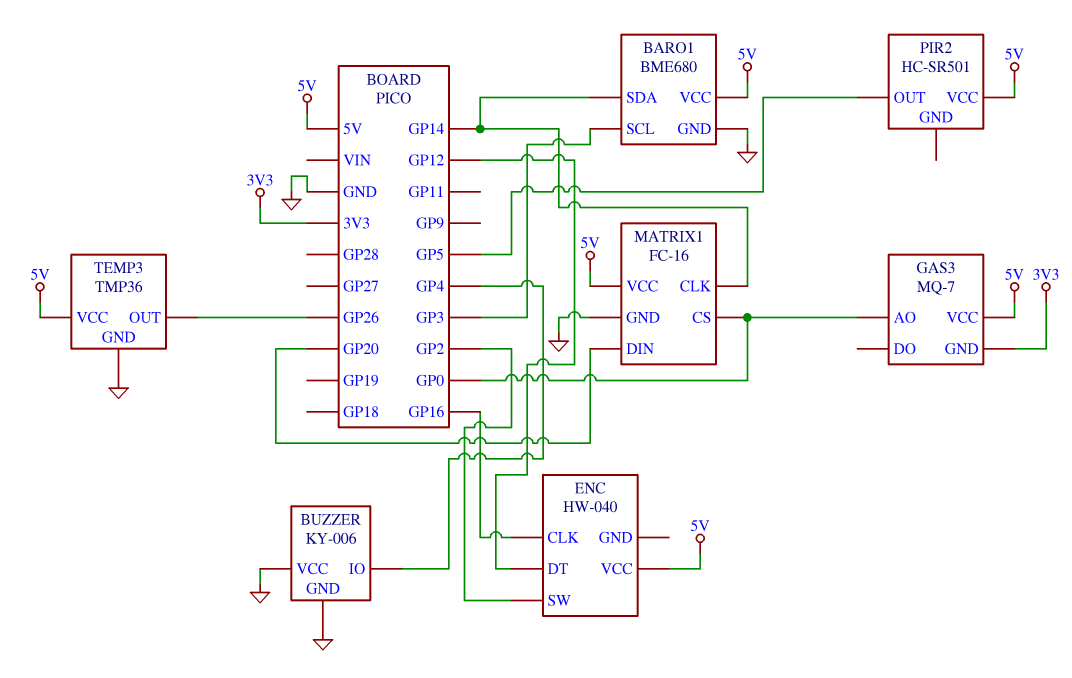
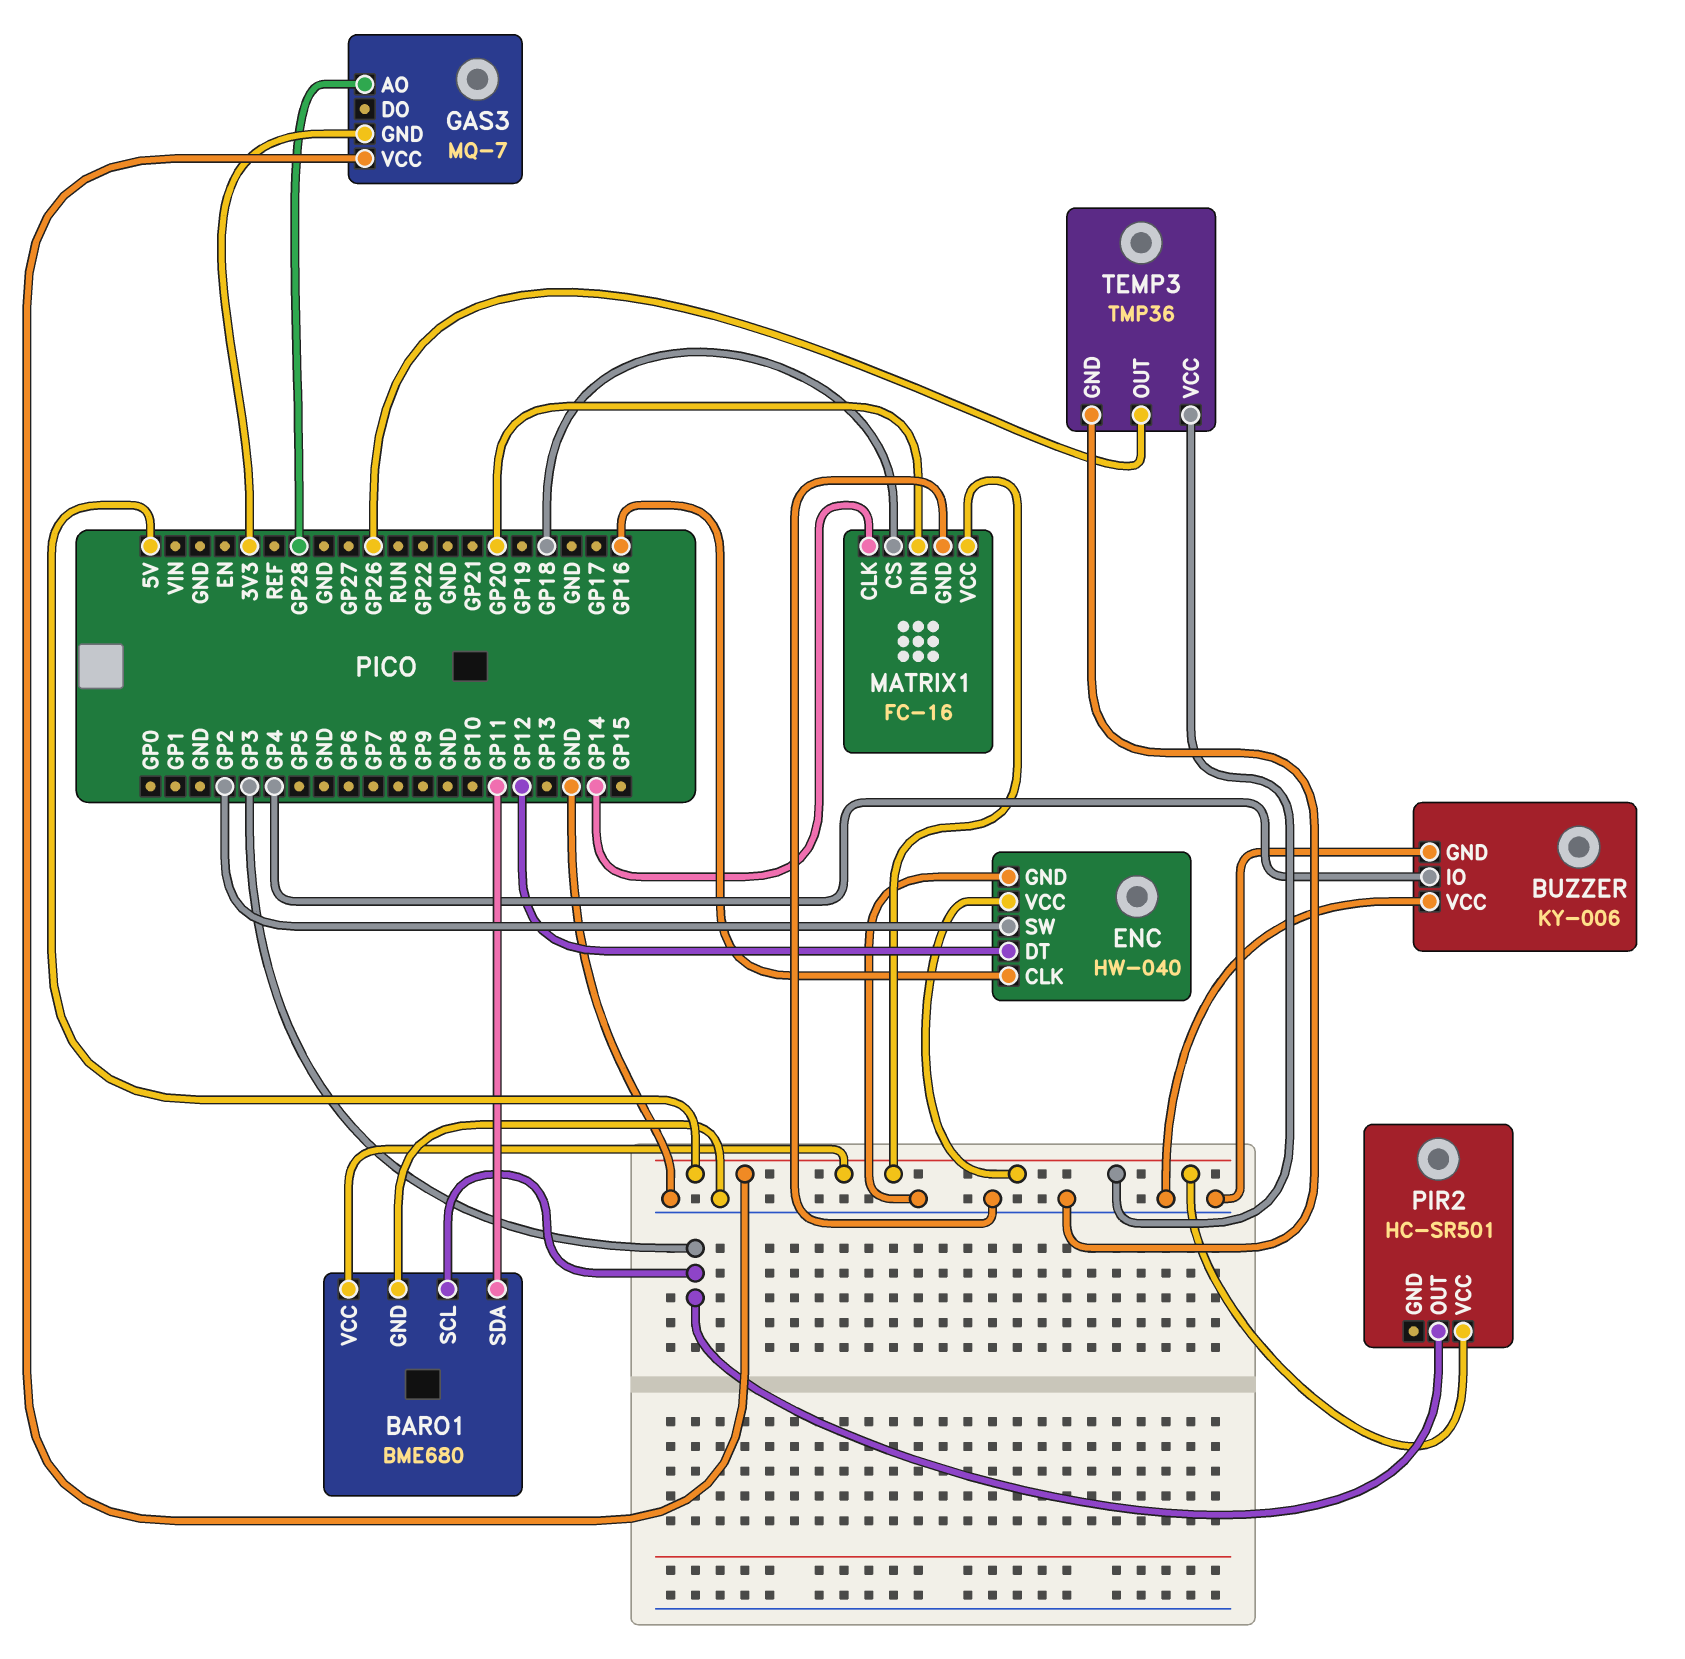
BARO1 pin SDA: GP14 -> GP11
ENC pin GND: none -> GND
GAS3 pin AO: GP0 -> GP28
MATRIX1 pin CS: GP0 -> GP18
PIR2 pin OUT: GP5 -> GP3

